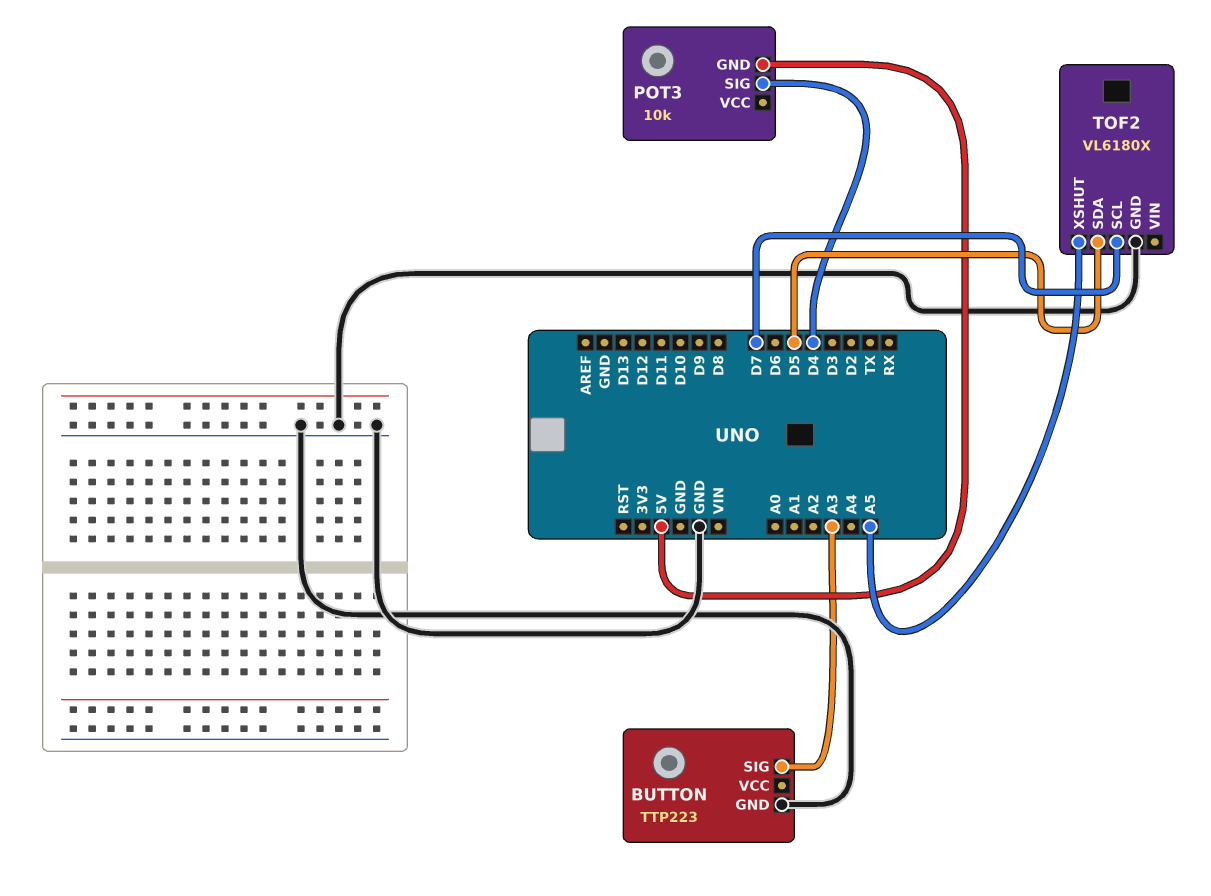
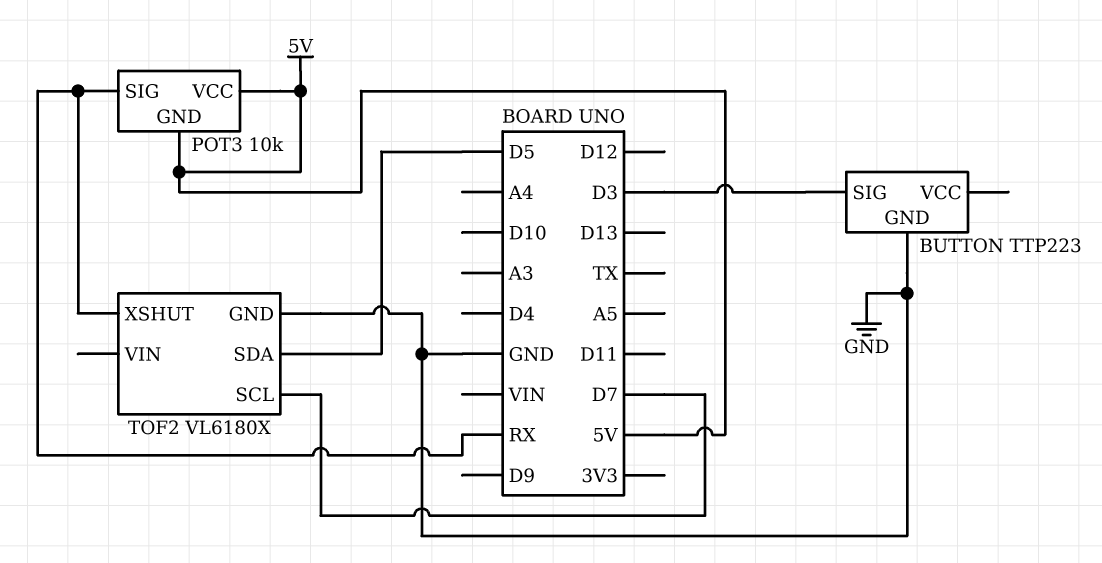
BUTTON pin SIG: A3 -> D3
POT3 pin SIG: D4 -> RX
POT3 pin VCC: none -> 5V
TOF2 pin XSHUT: A5 -> RX

